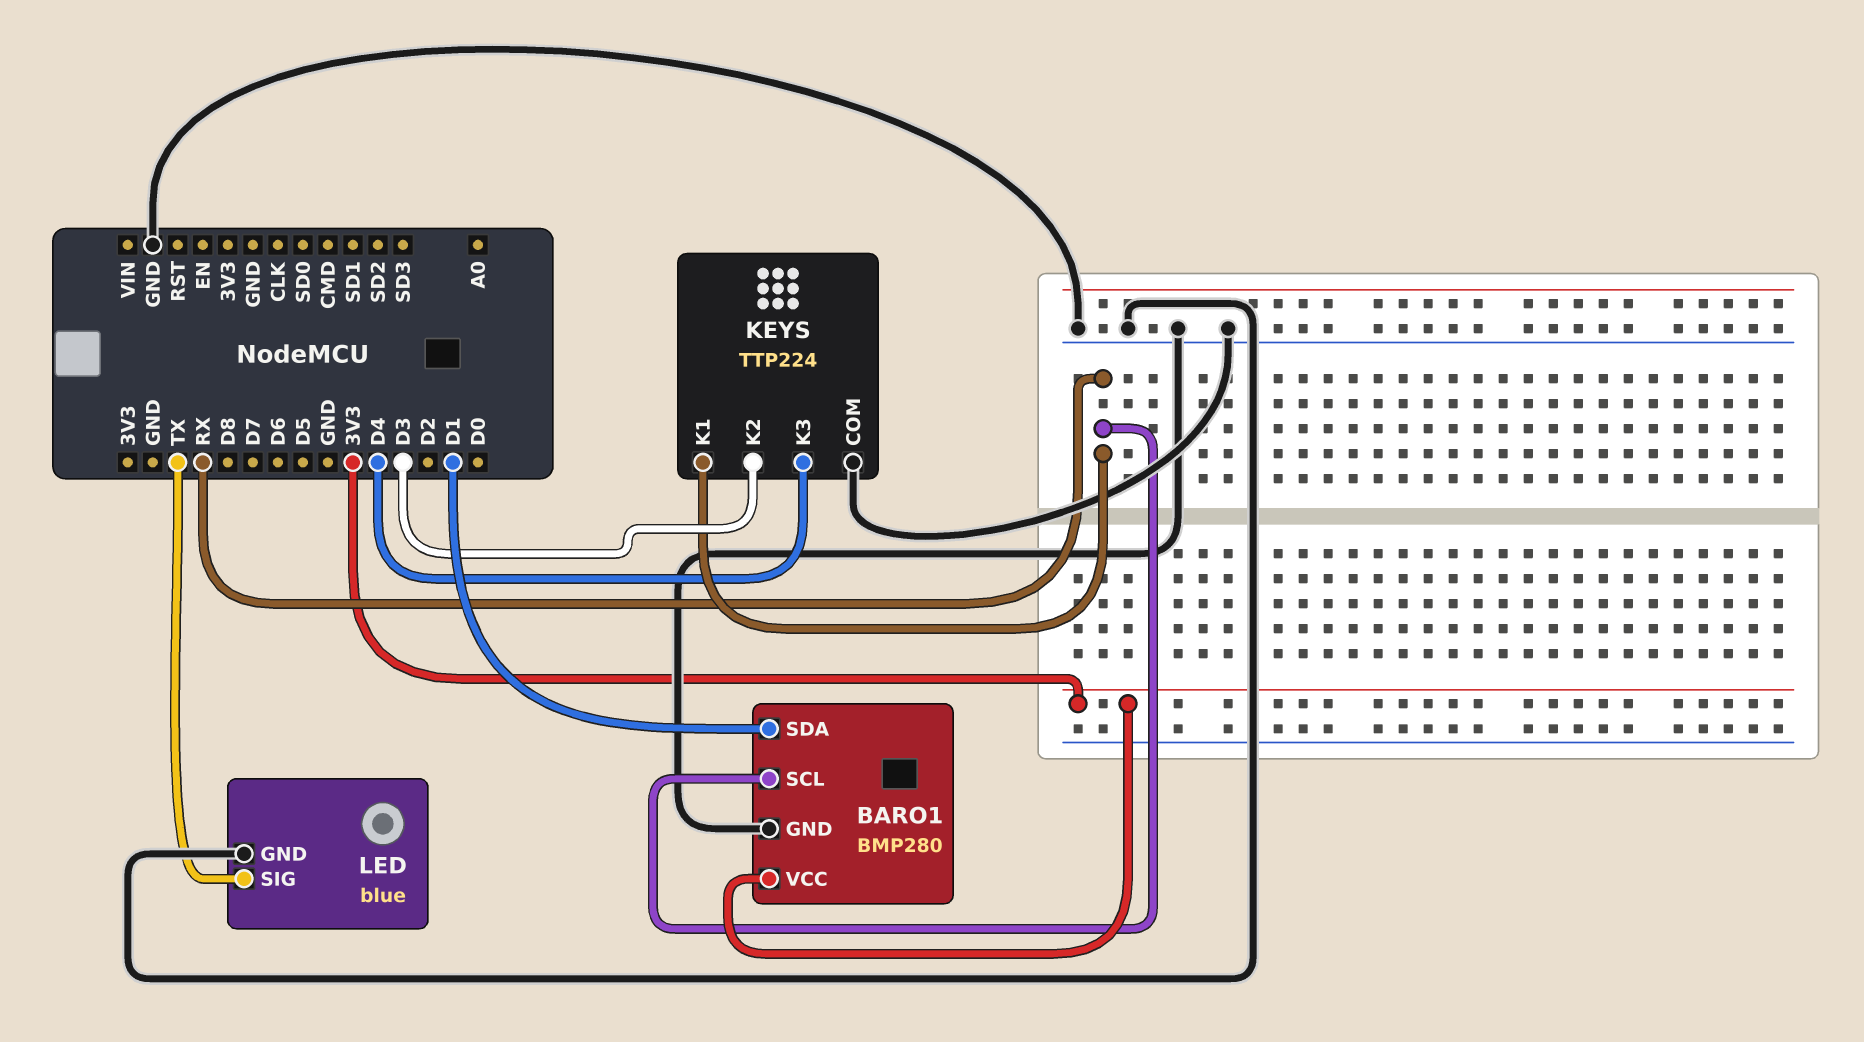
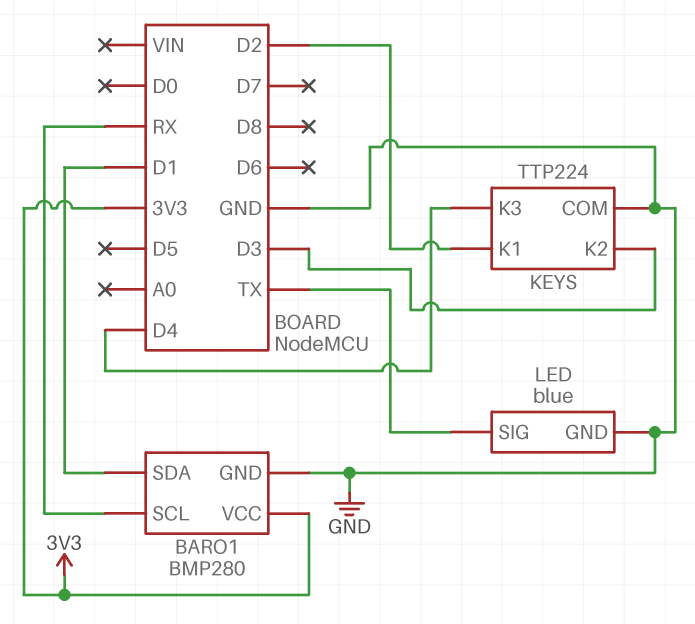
KEYS pin K1: RX -> D2

